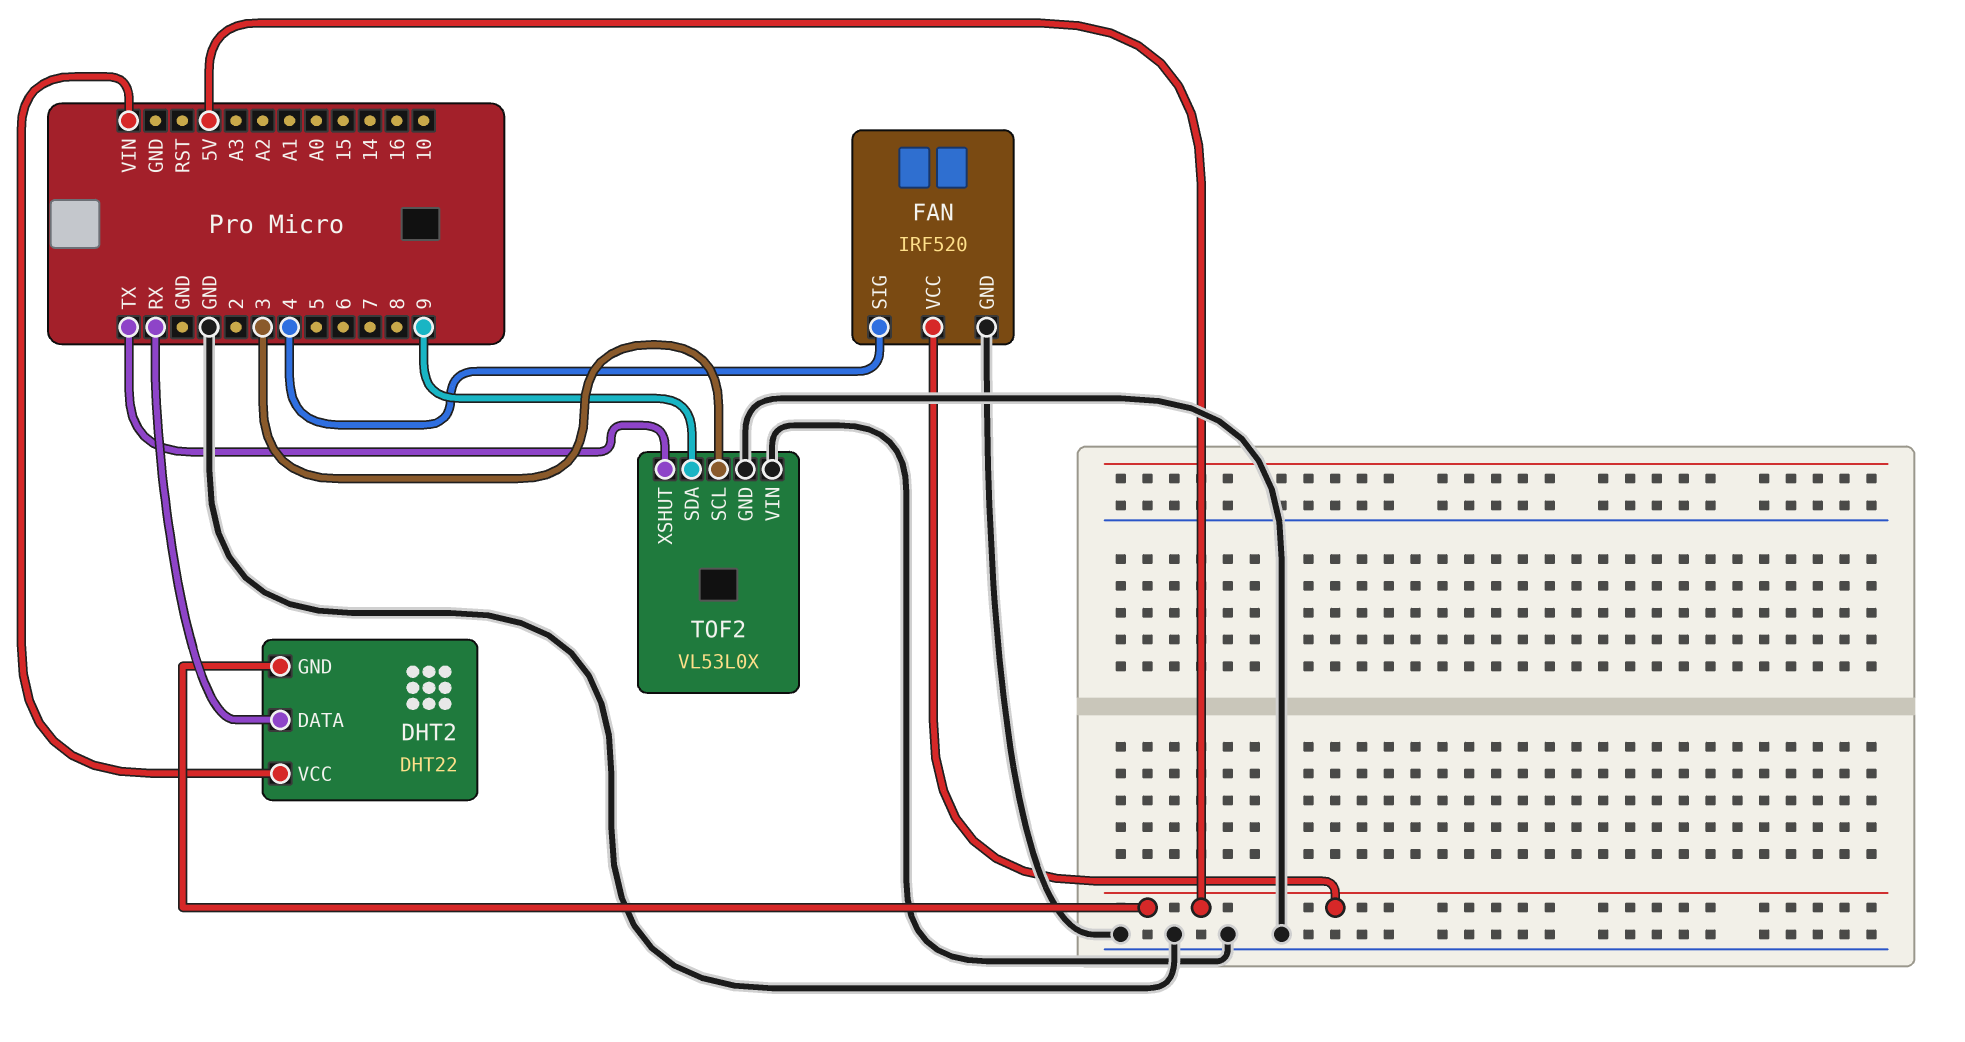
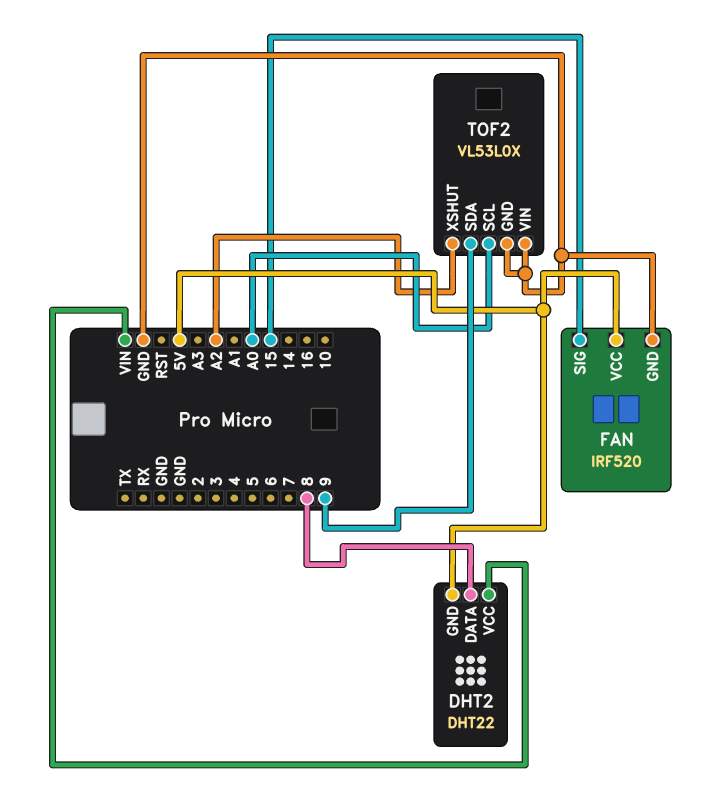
DHT2 pin DATA: RX -> 8
FAN pin SIG: 4 -> 15
TOF2 pin SCL: 3 -> A0
TOF2 pin XSHUT: TX -> A2

